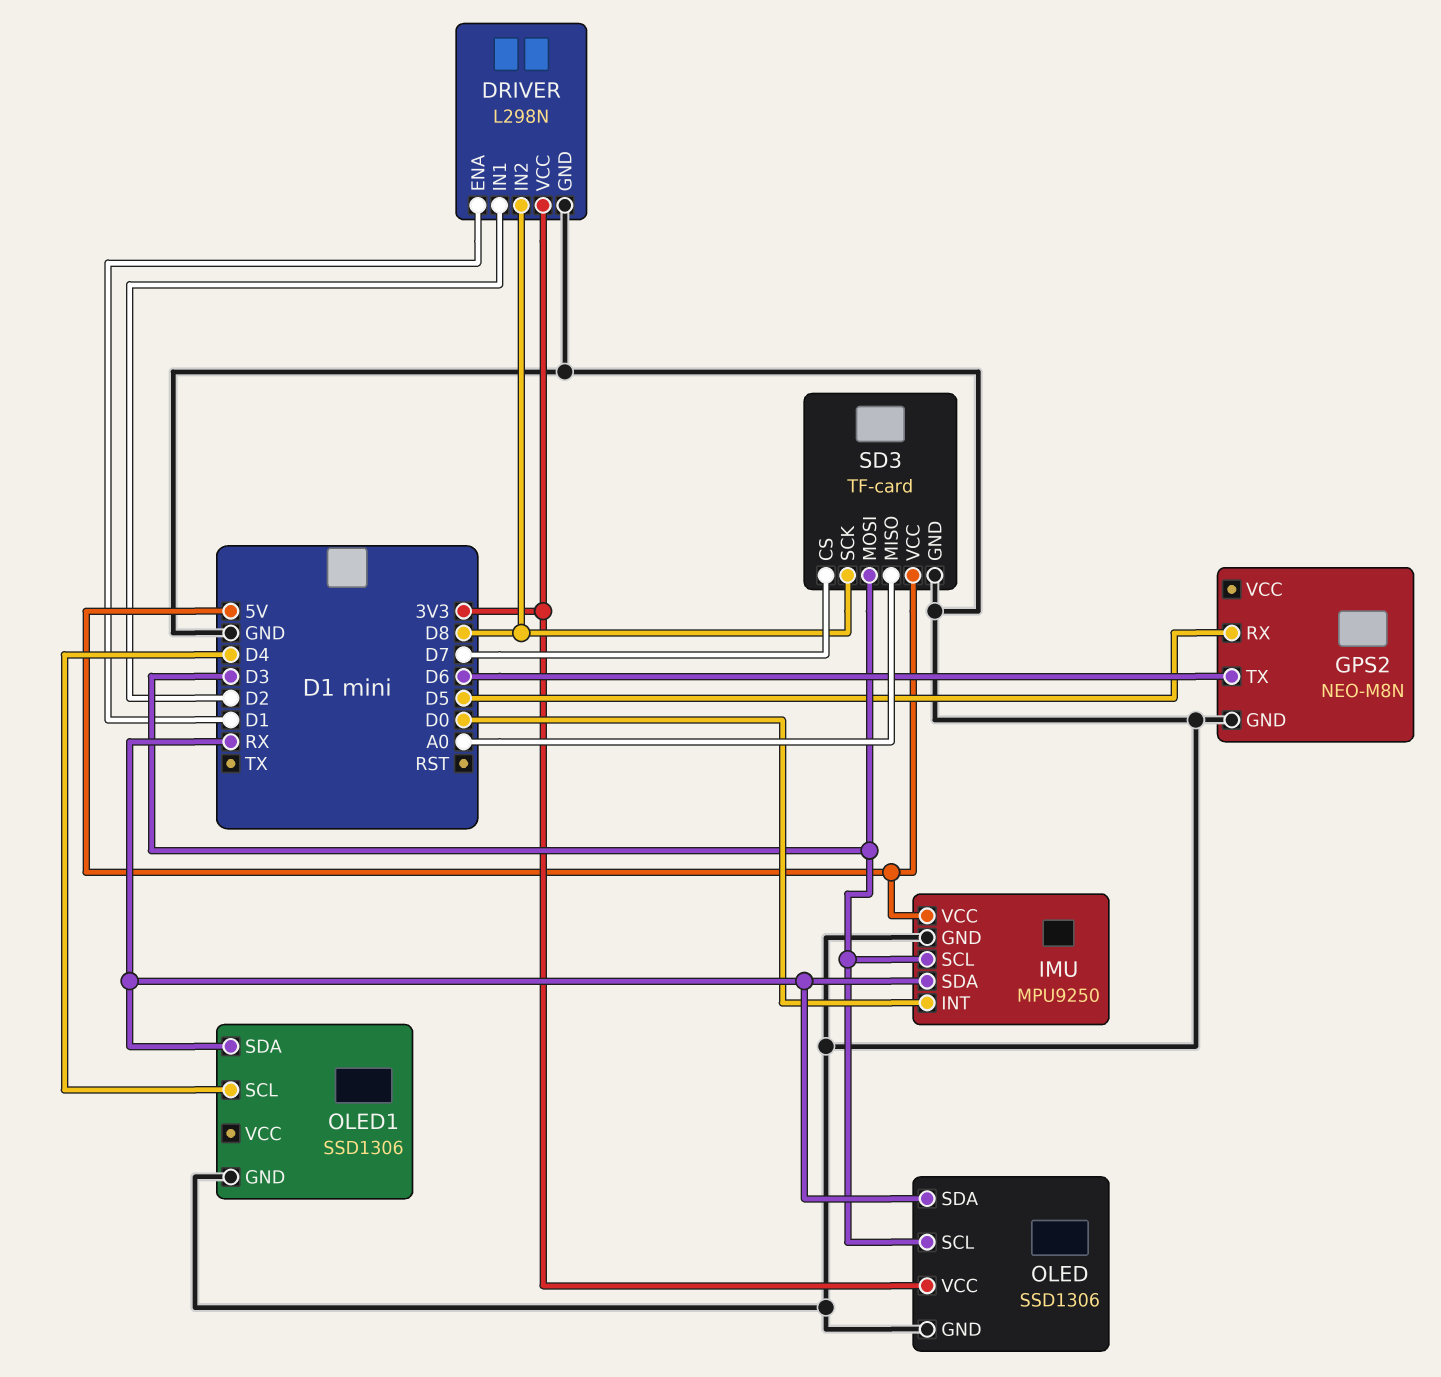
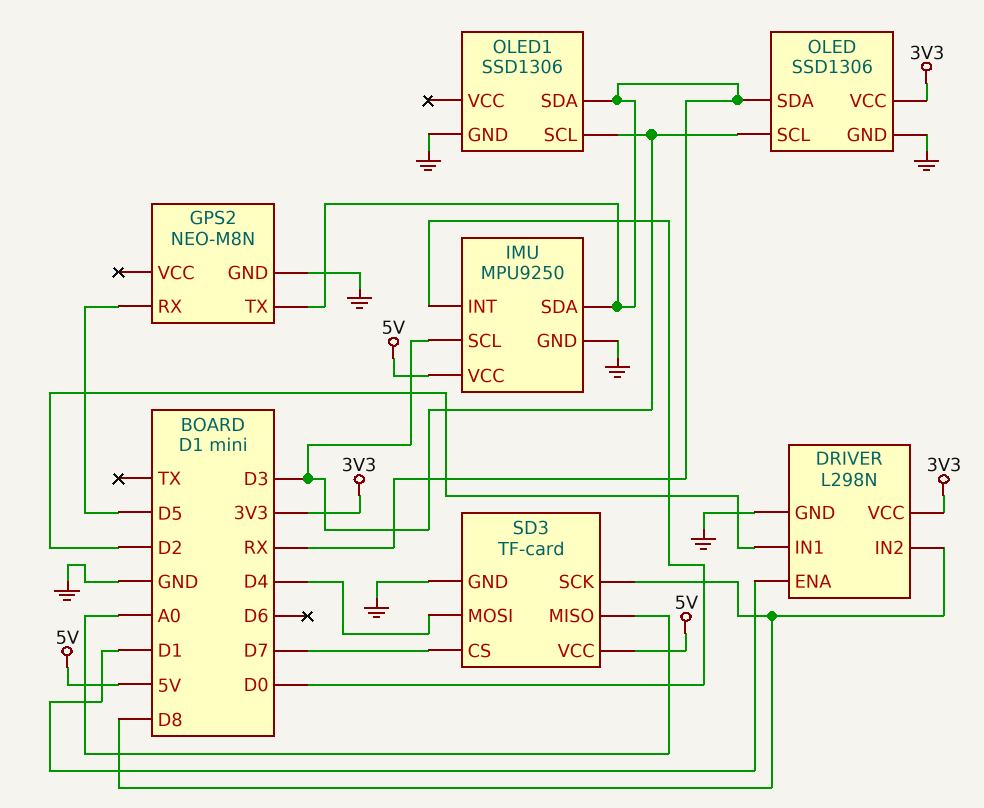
GPS2 pin TX: D6 -> RX
OLED1 pin SCL: D4 -> D3
SD3 pin MOSI: D3 -> D4

